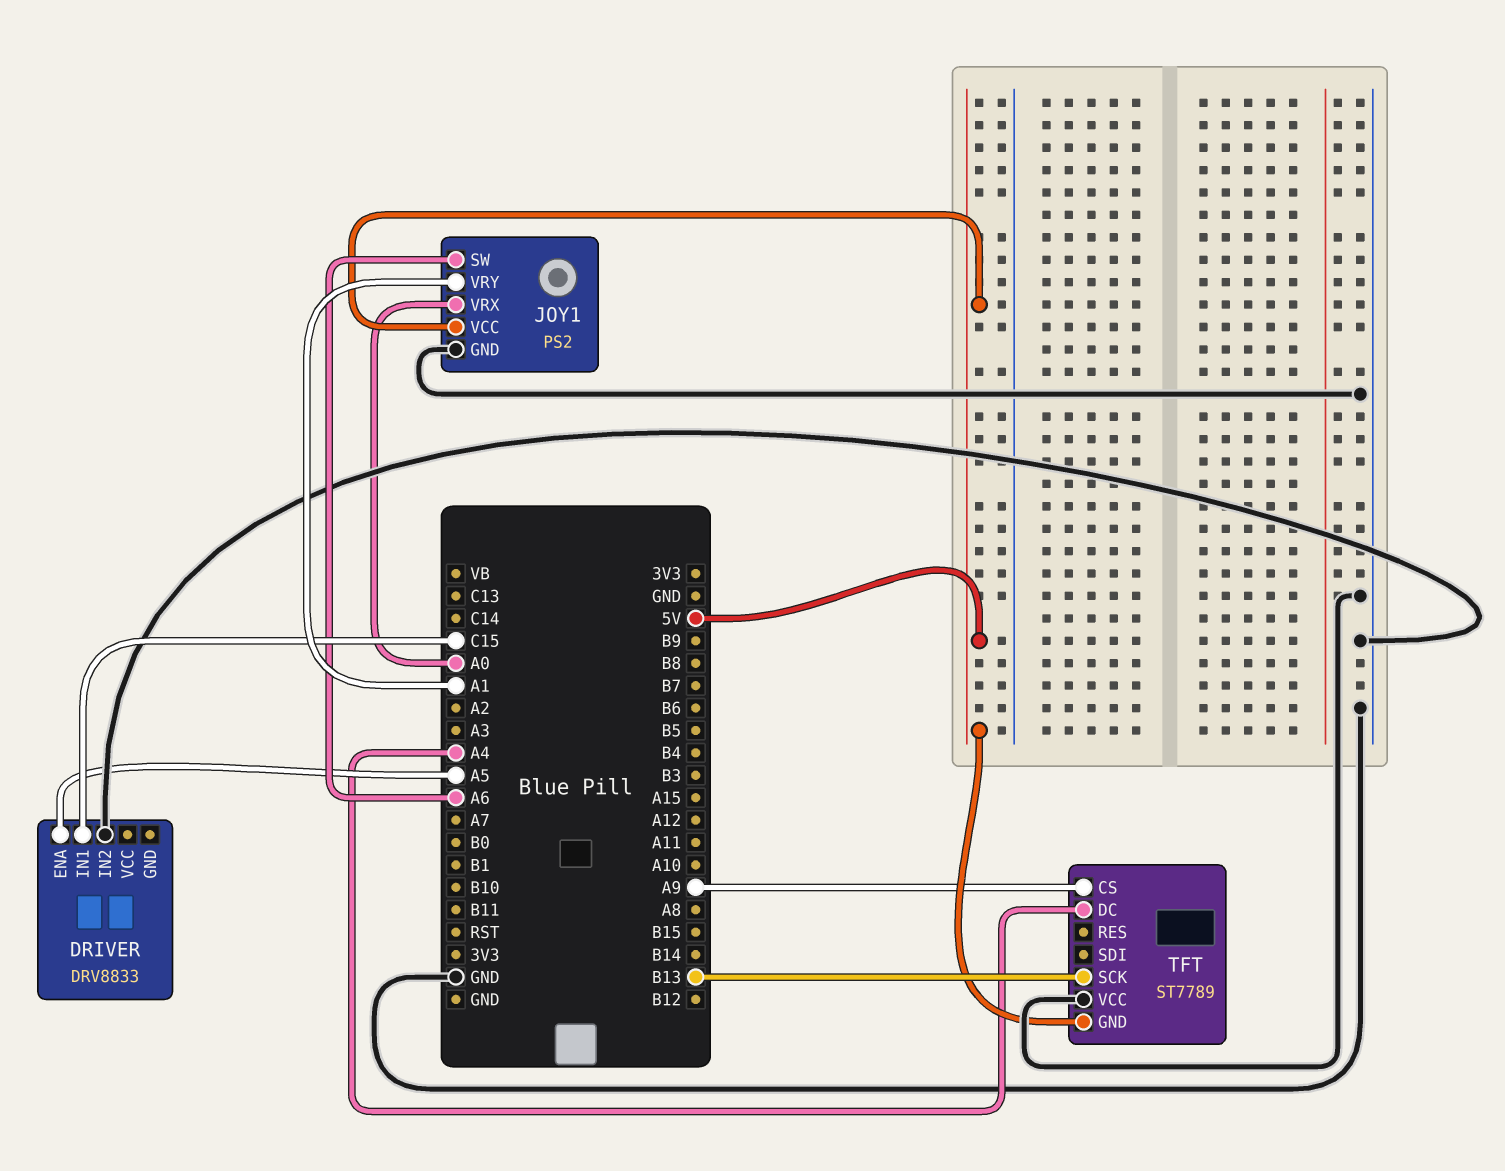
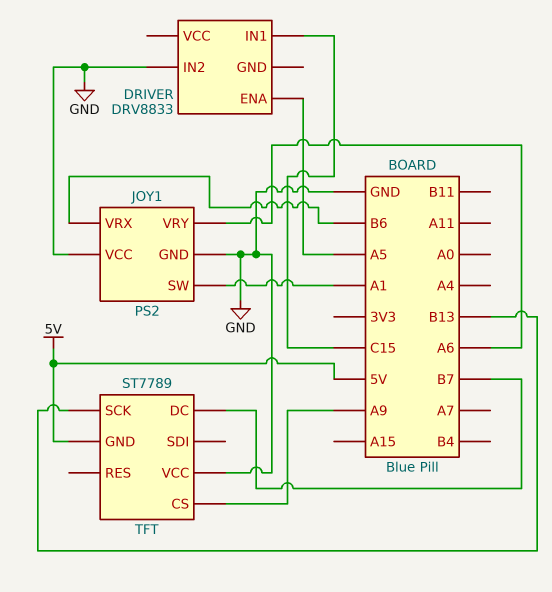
JOY1 pin SW: A6 -> A1
JOY1 pin VCC: 5V -> GND
JOY1 pin VRX: A0 -> B6
JOY1 pin VRY: A1 -> A6
TFT pin DC: A4 -> B7

